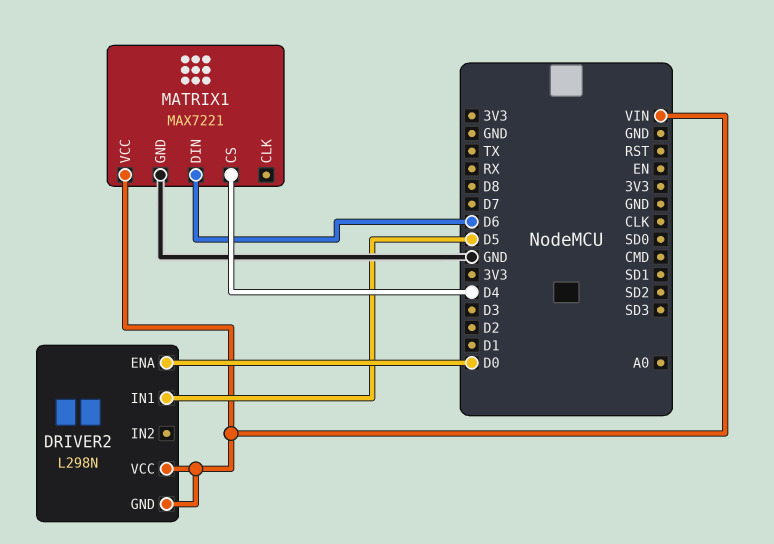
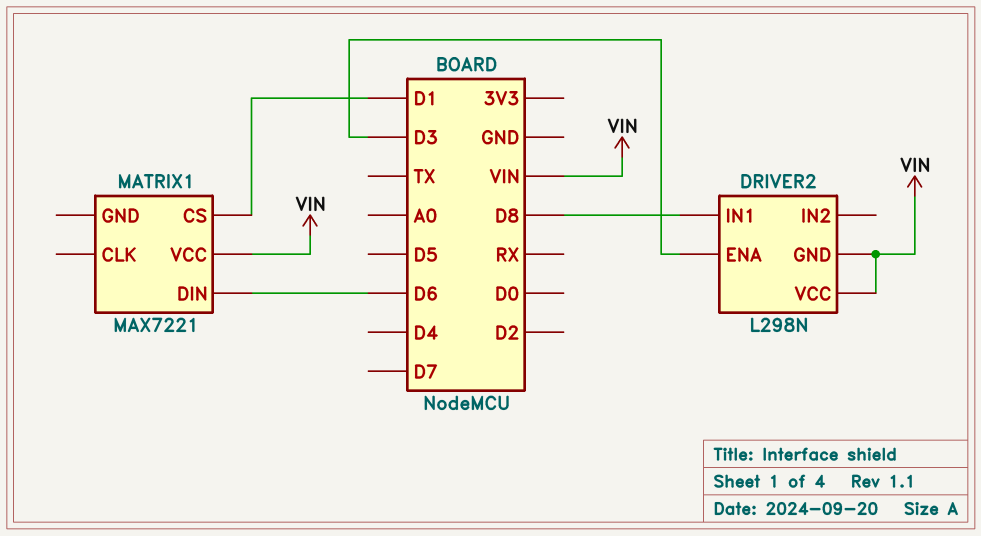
DRIVER2 pin ENA: D0 -> D3
DRIVER2 pin IN1: D5 -> D8
MATRIX1 pin CS: D4 -> D1
MATRIX1 pin GND: GND -> none

